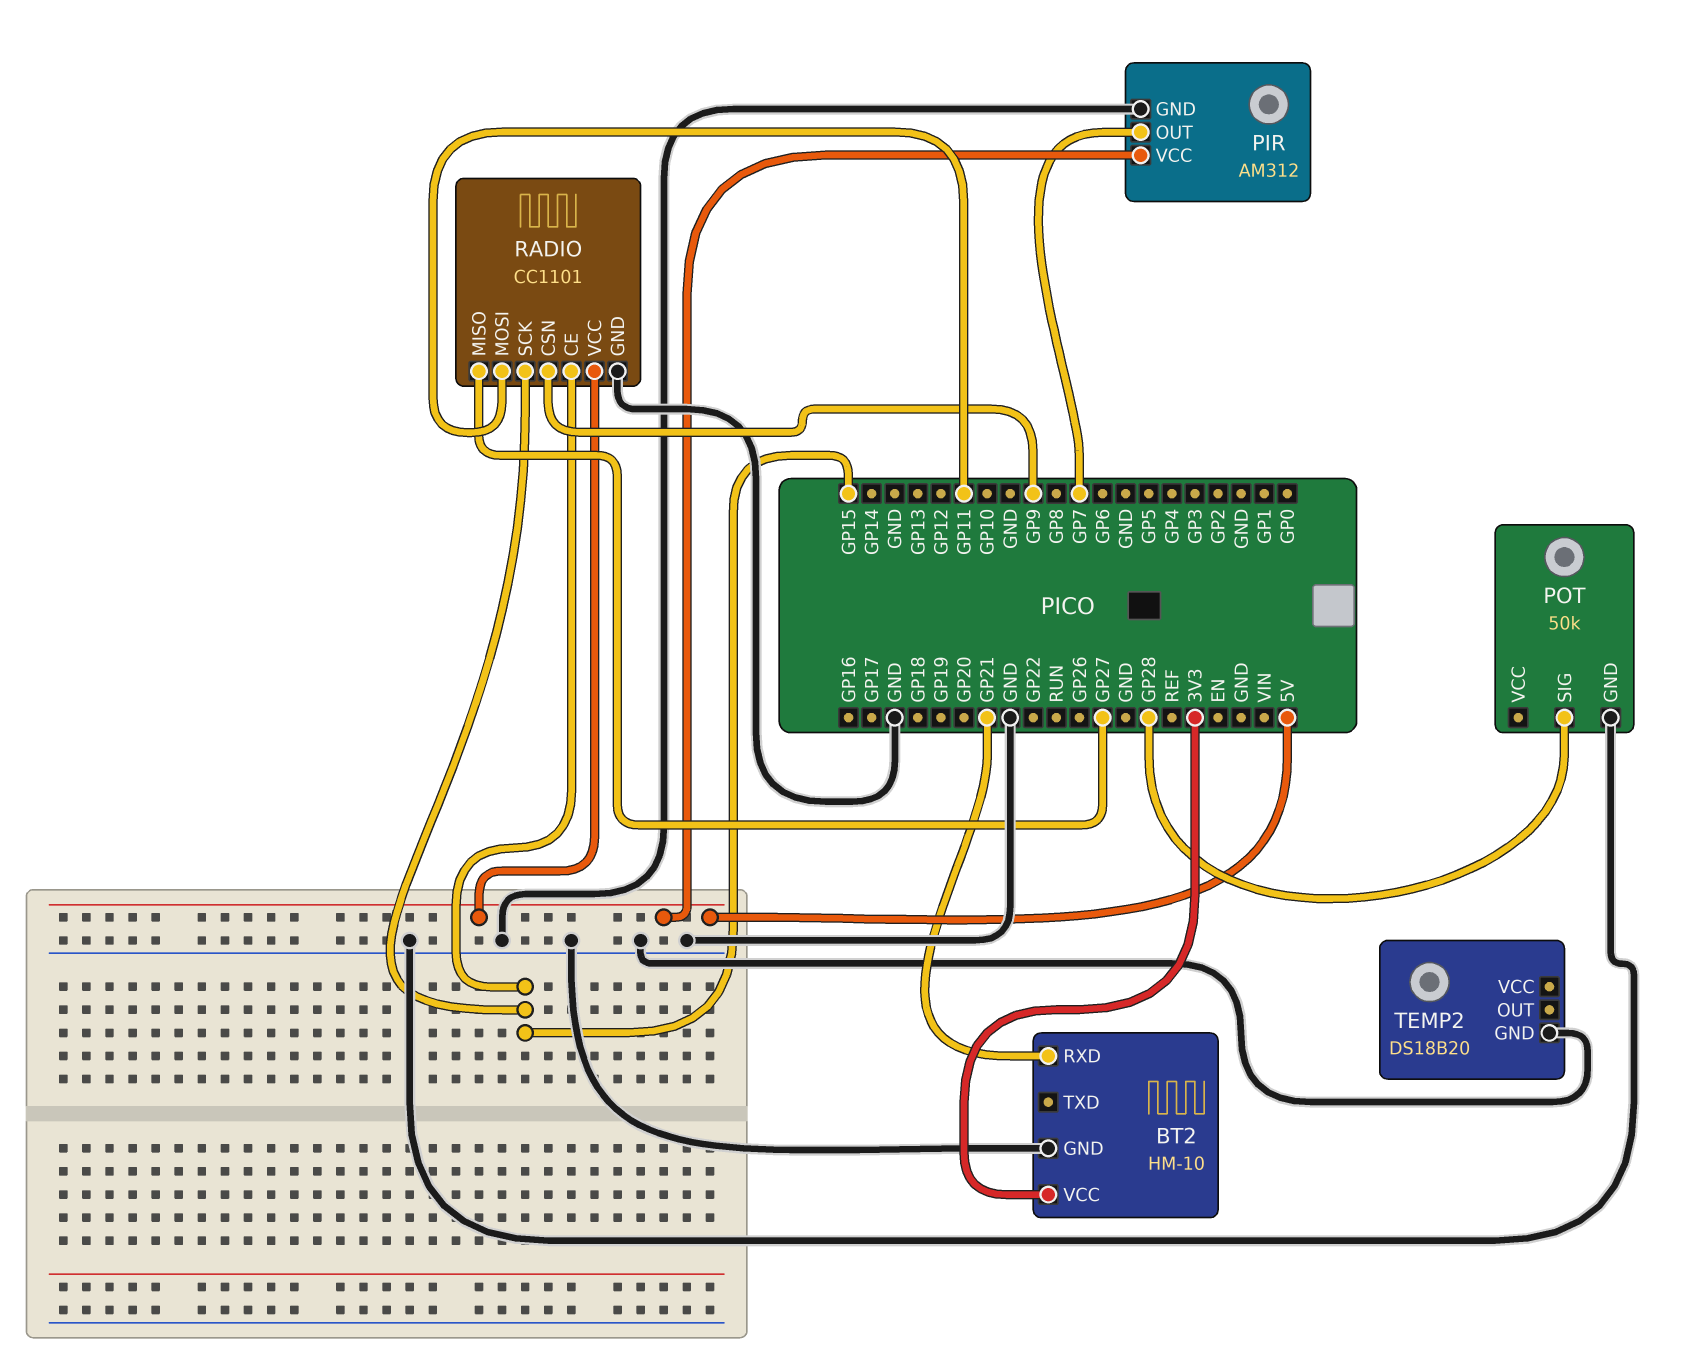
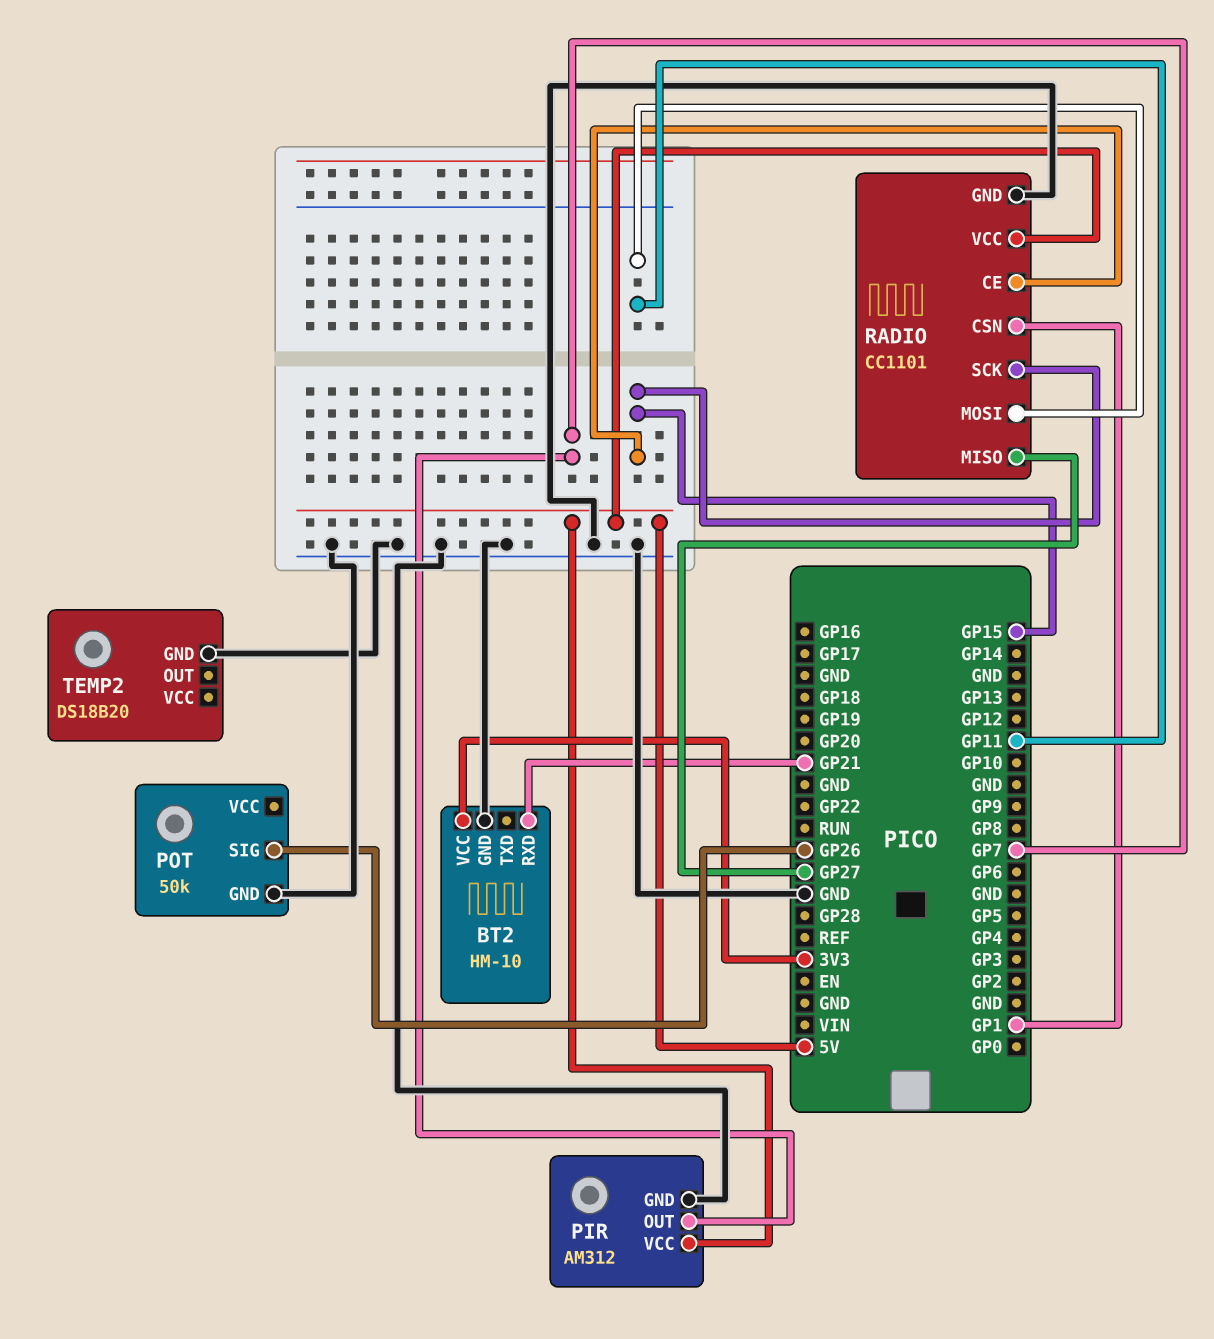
POT pin SIG: GP28 -> GP26
RADIO pin CSN: GP9 -> GP1

